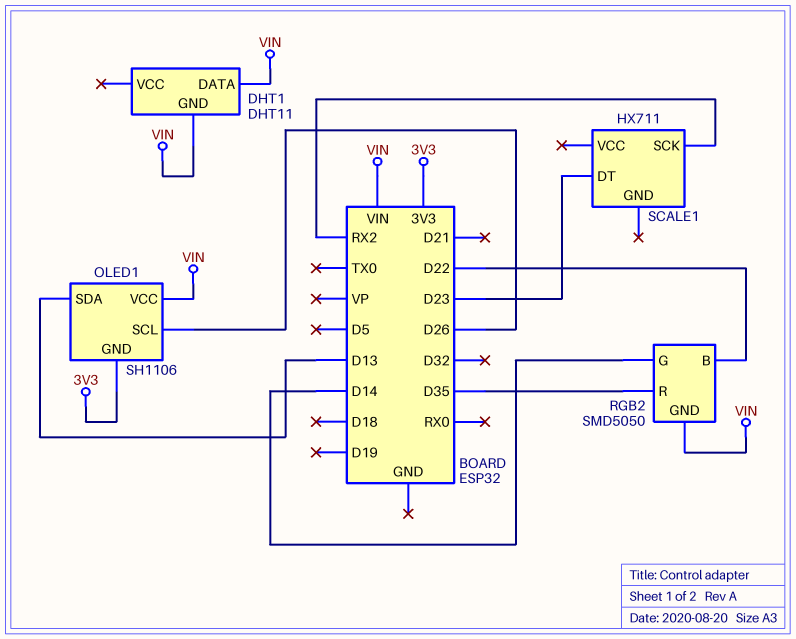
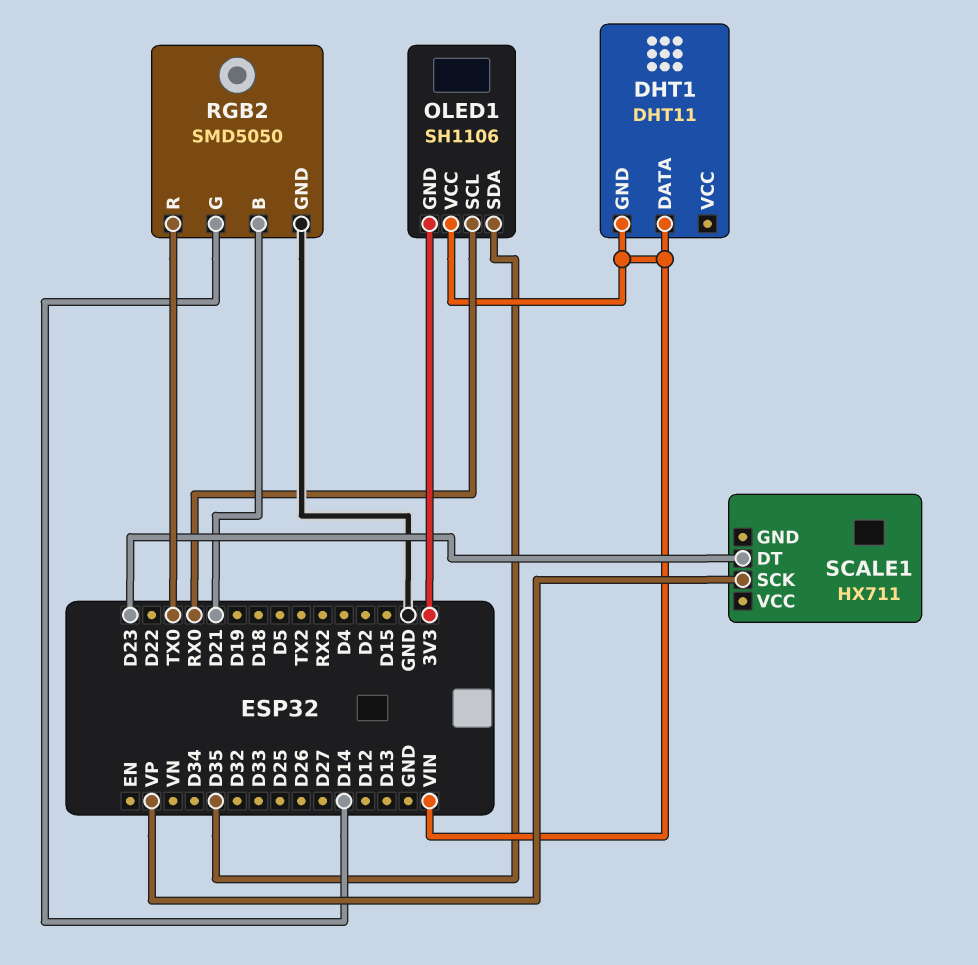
OLED1 pin SCL: D26 -> RX0
OLED1 pin SDA: D13 -> D35
RGB2 pin B: D22 -> D21
RGB2 pin GND: VIN -> GND
RGB2 pin R: D35 -> TX0
SCALE1 pin SCK: RX2 -> VP

